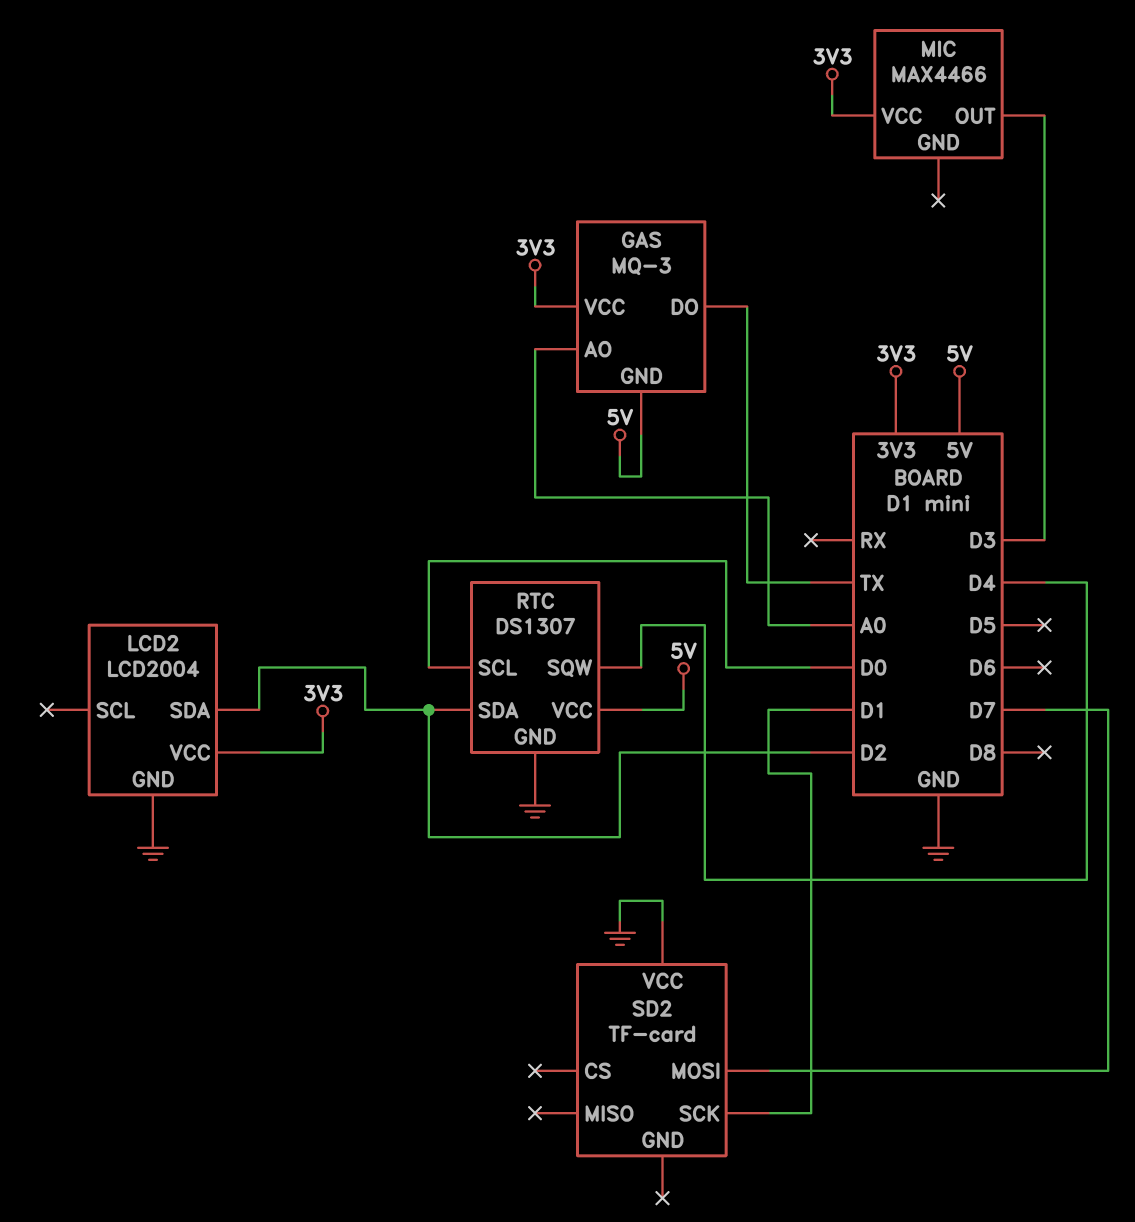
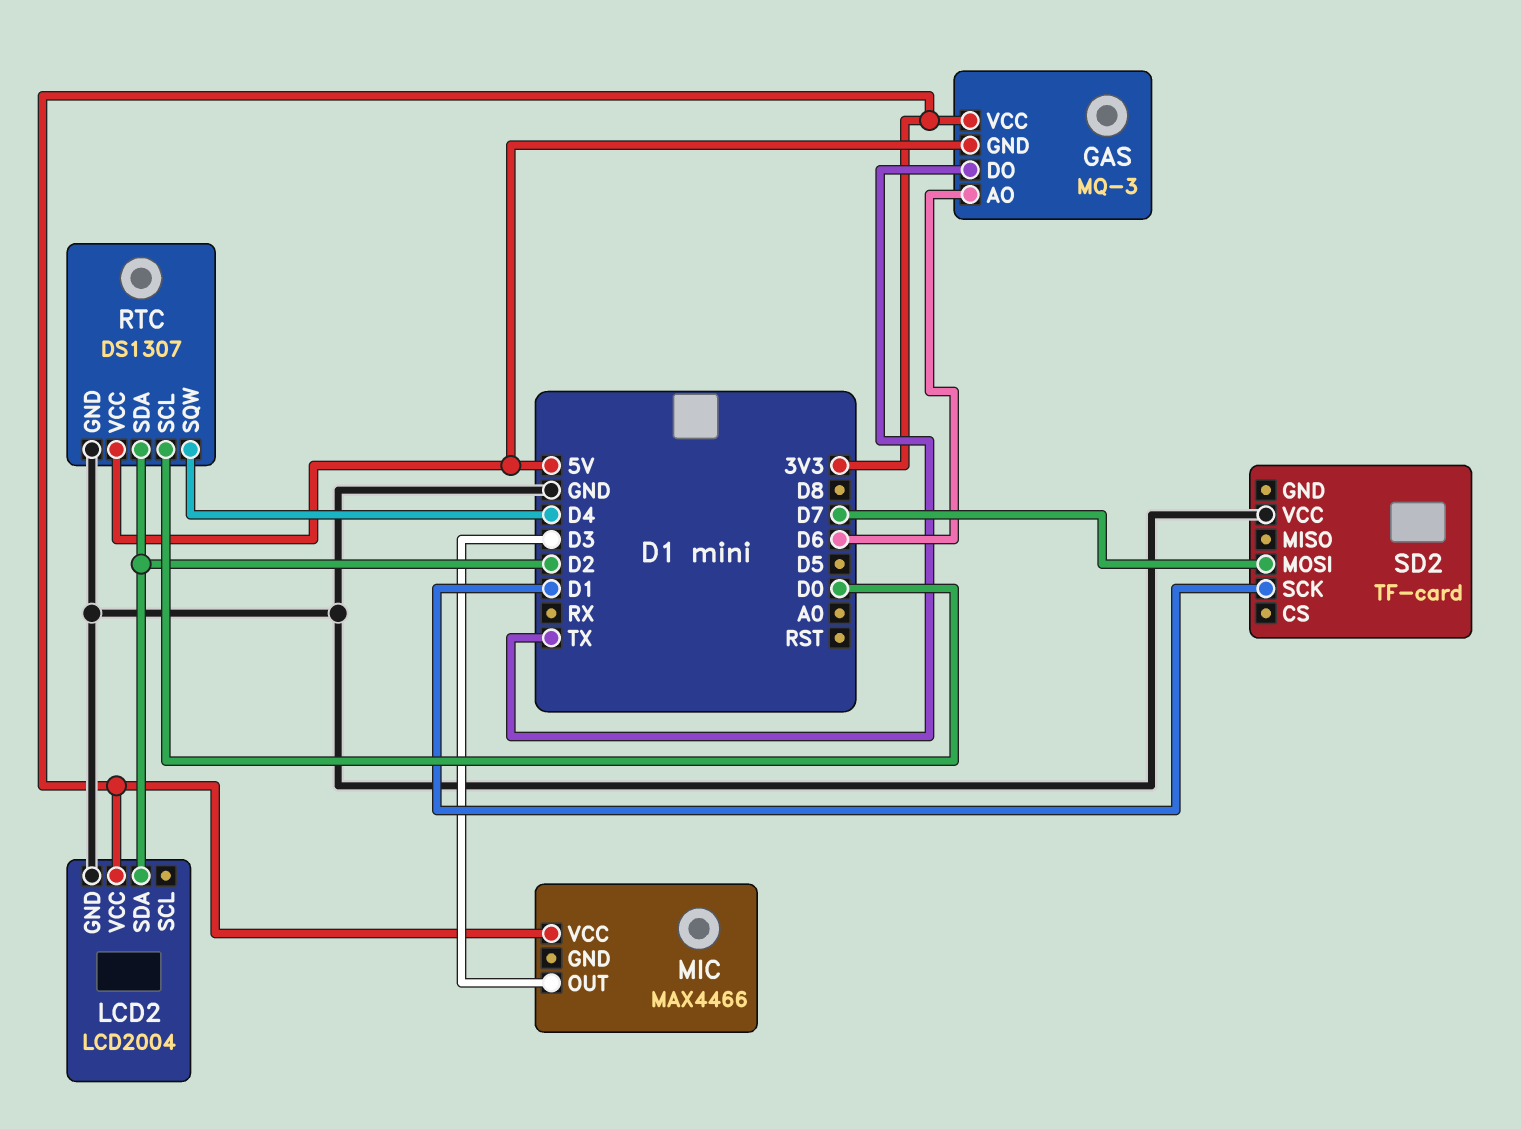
GAS pin AO: A0 -> D6

